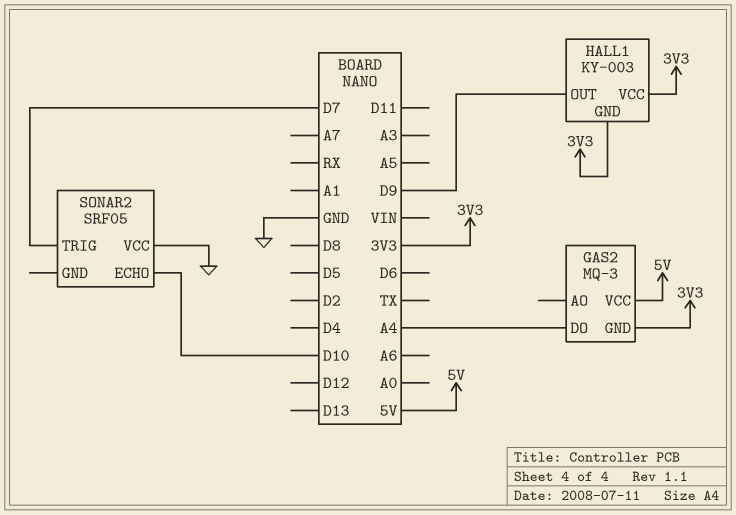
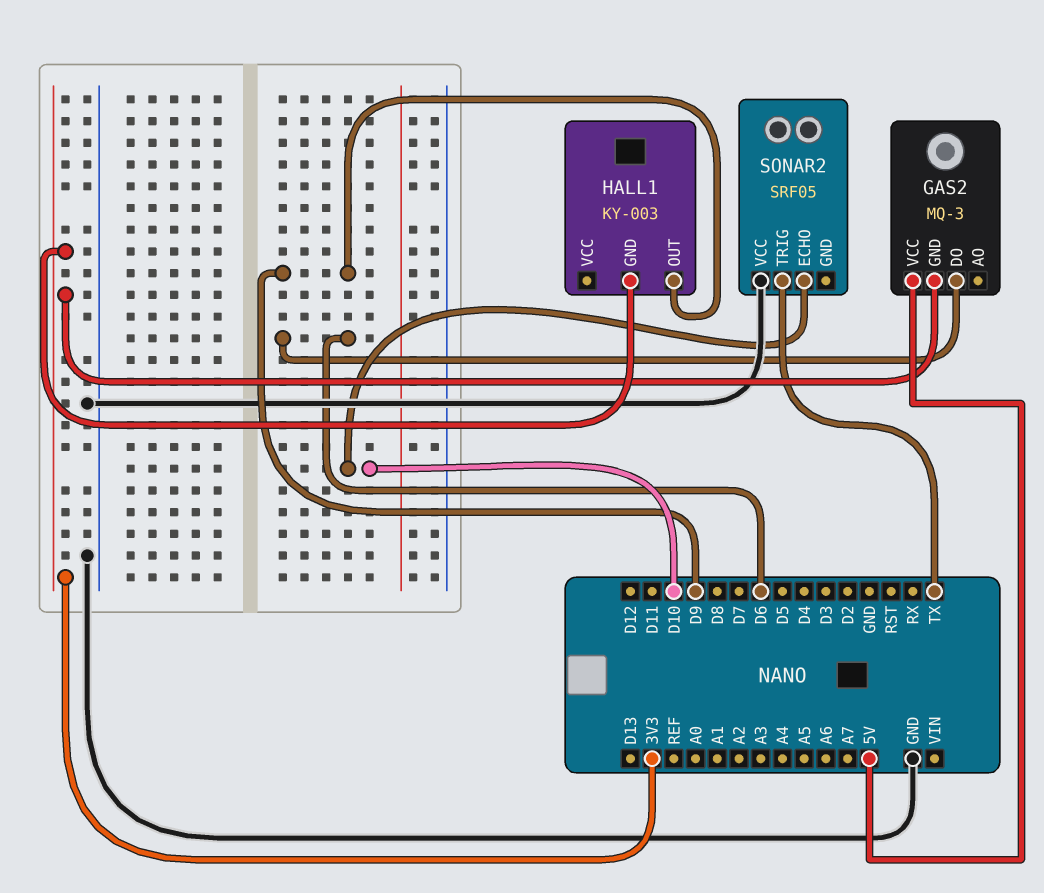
GAS2 pin DO: A4 -> D6
HALL1 pin VCC: 3V3 -> none
SONAR2 pin TRIG: D7 -> TX

